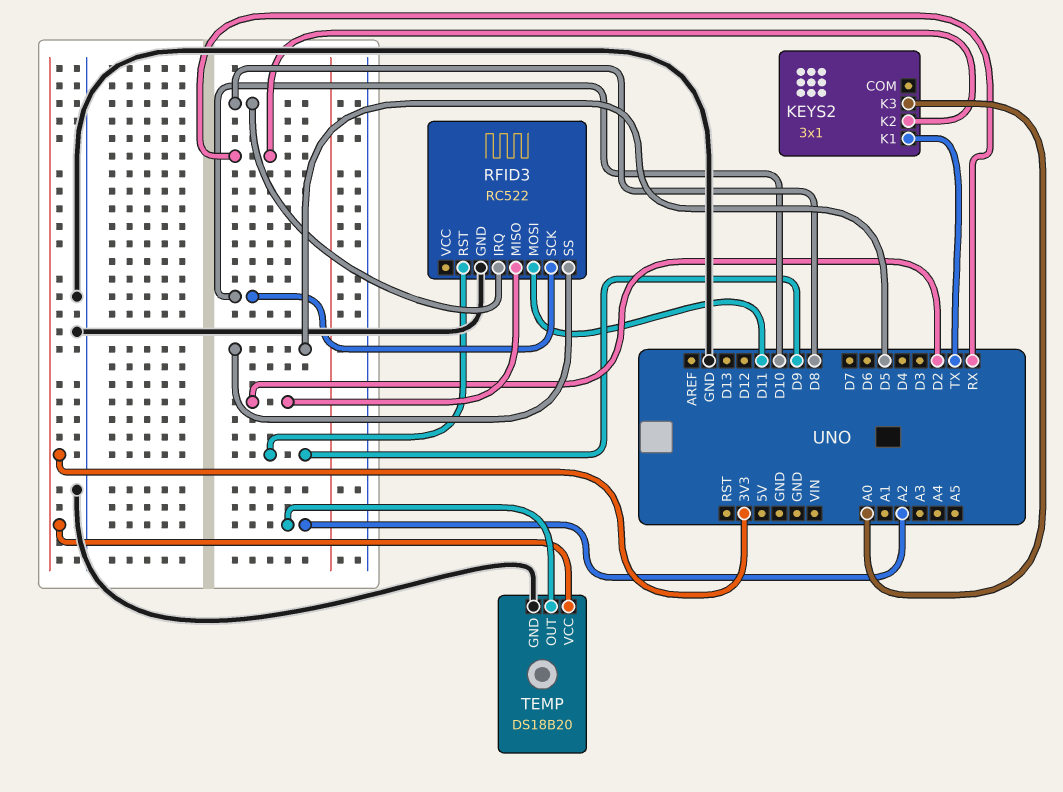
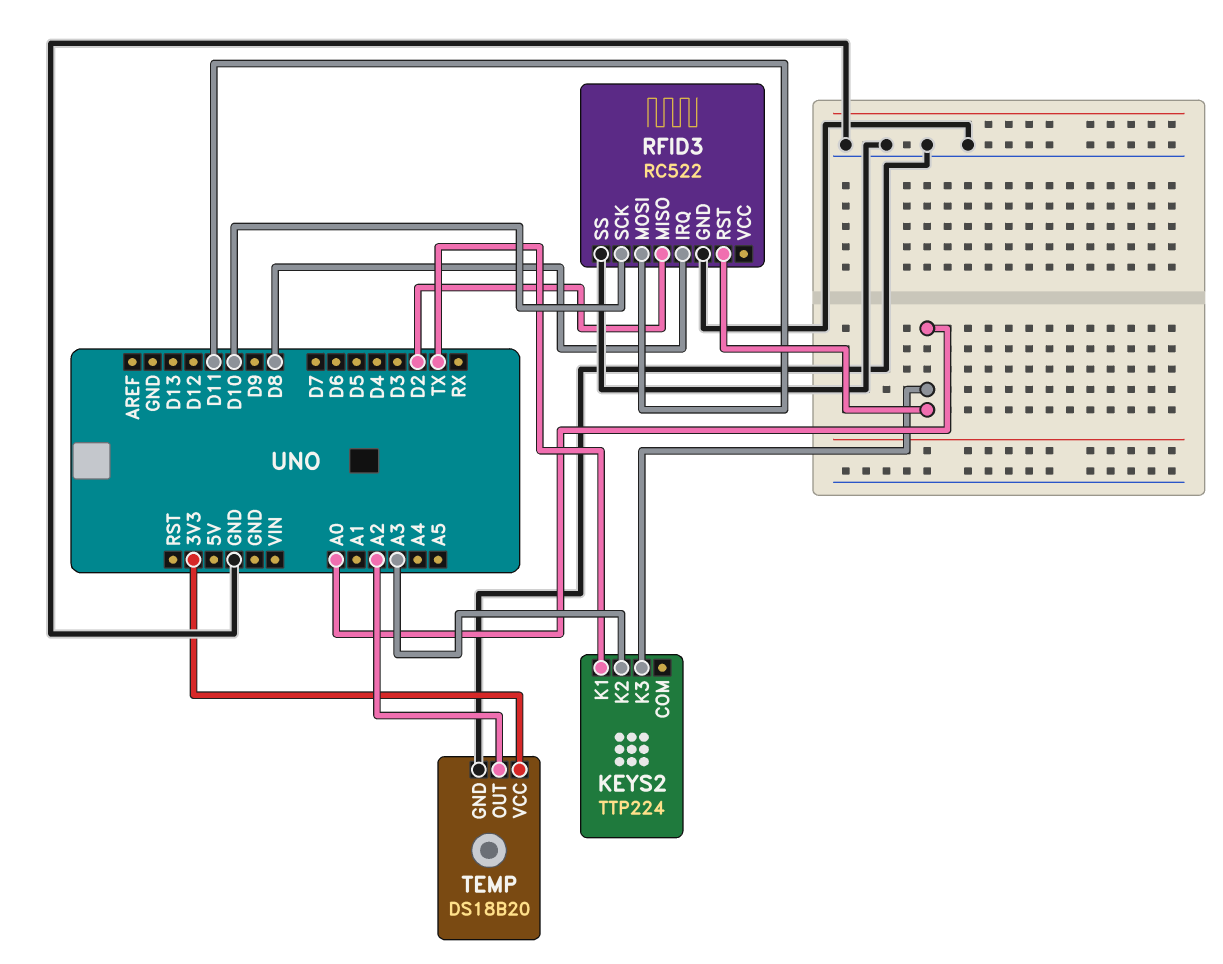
KEYS2: 3x1 -> TTP224
KEYS2 pin K2: RX -> A3
RFID3 pin RST: D9 -> A0
RFID3 pin SS: D5 -> GND

